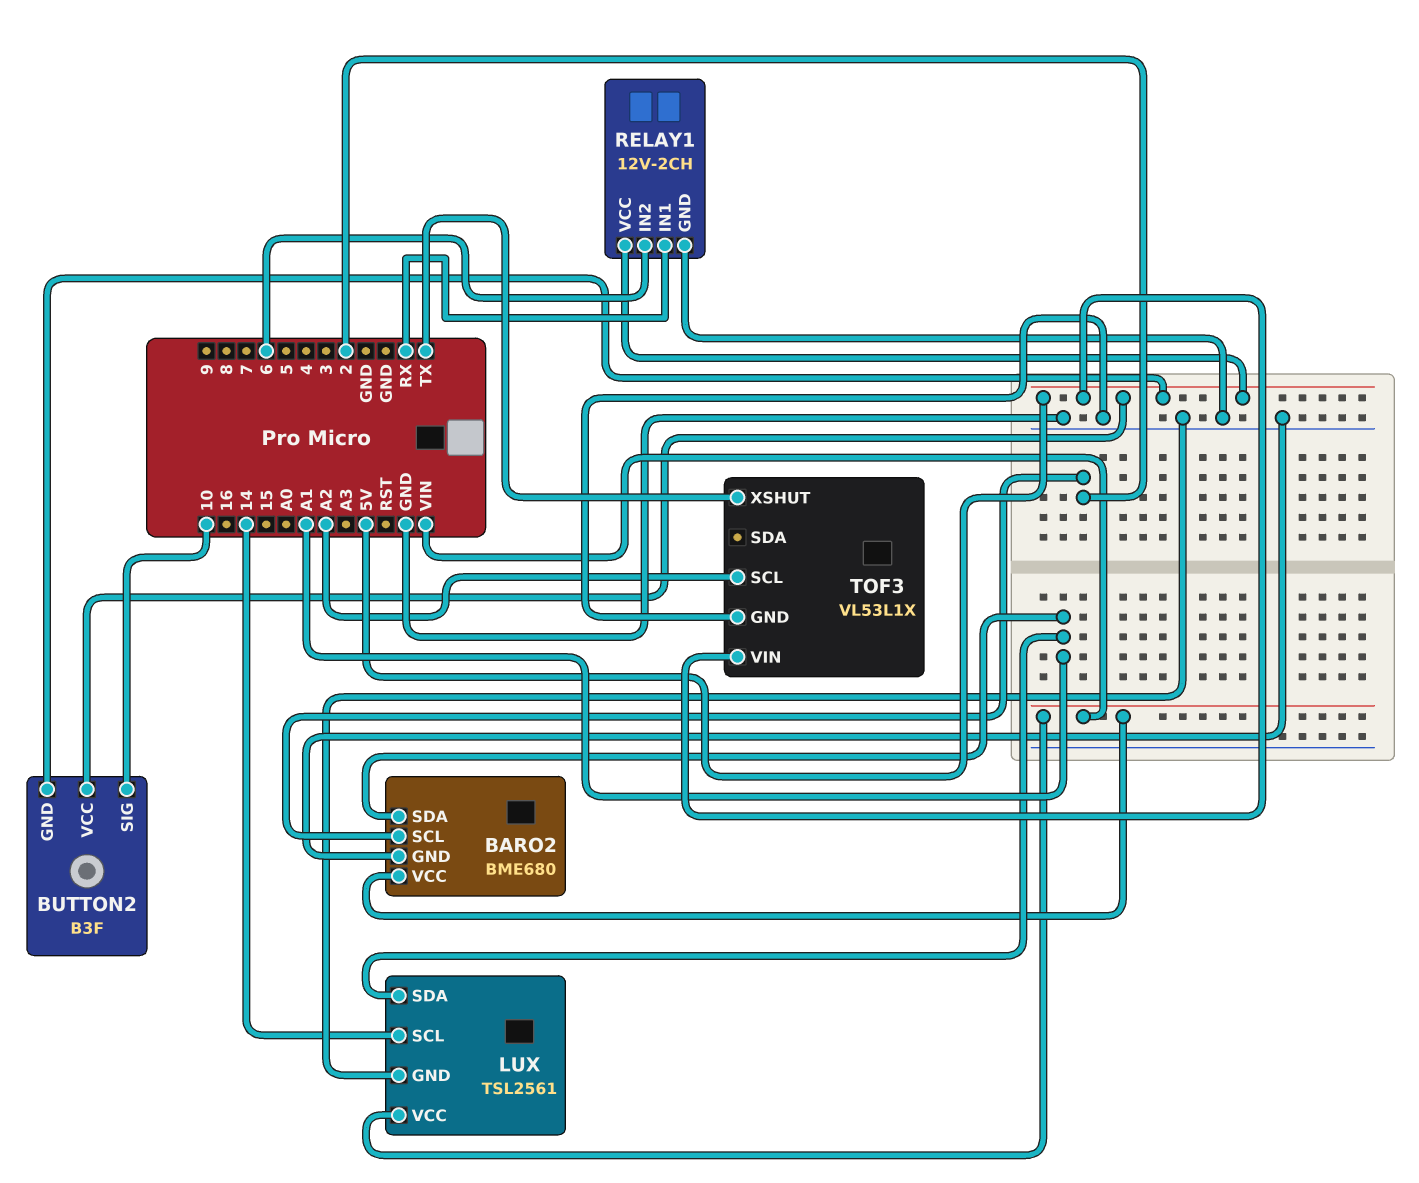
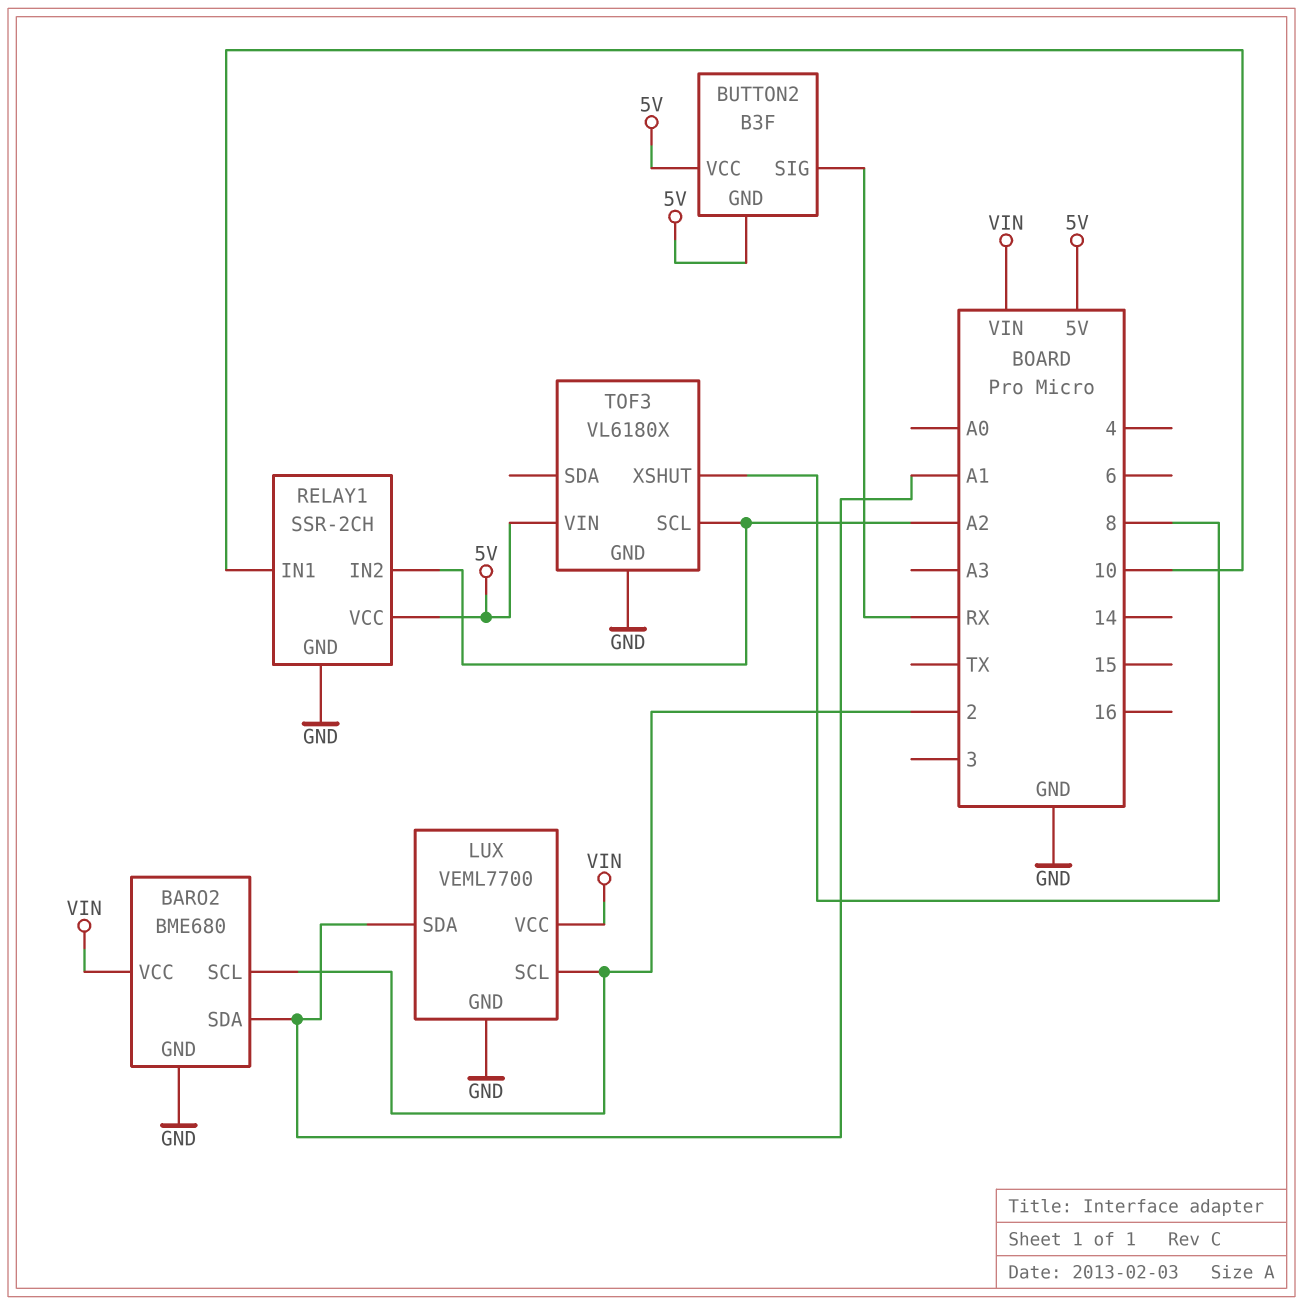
BUTTON2 pin SIG: 10 -> RX
LUX: TSL2561 -> VEML7700
LUX pin SCL: 14 -> 2
RELAY1: 12V-2CH -> SSR-2CH
RELAY1 pin IN1: RX -> 10
RELAY1 pin IN2: 6 -> A2
TOF3: VL53L1X -> VL6180X
TOF3 pin XSHUT: TX -> 8

